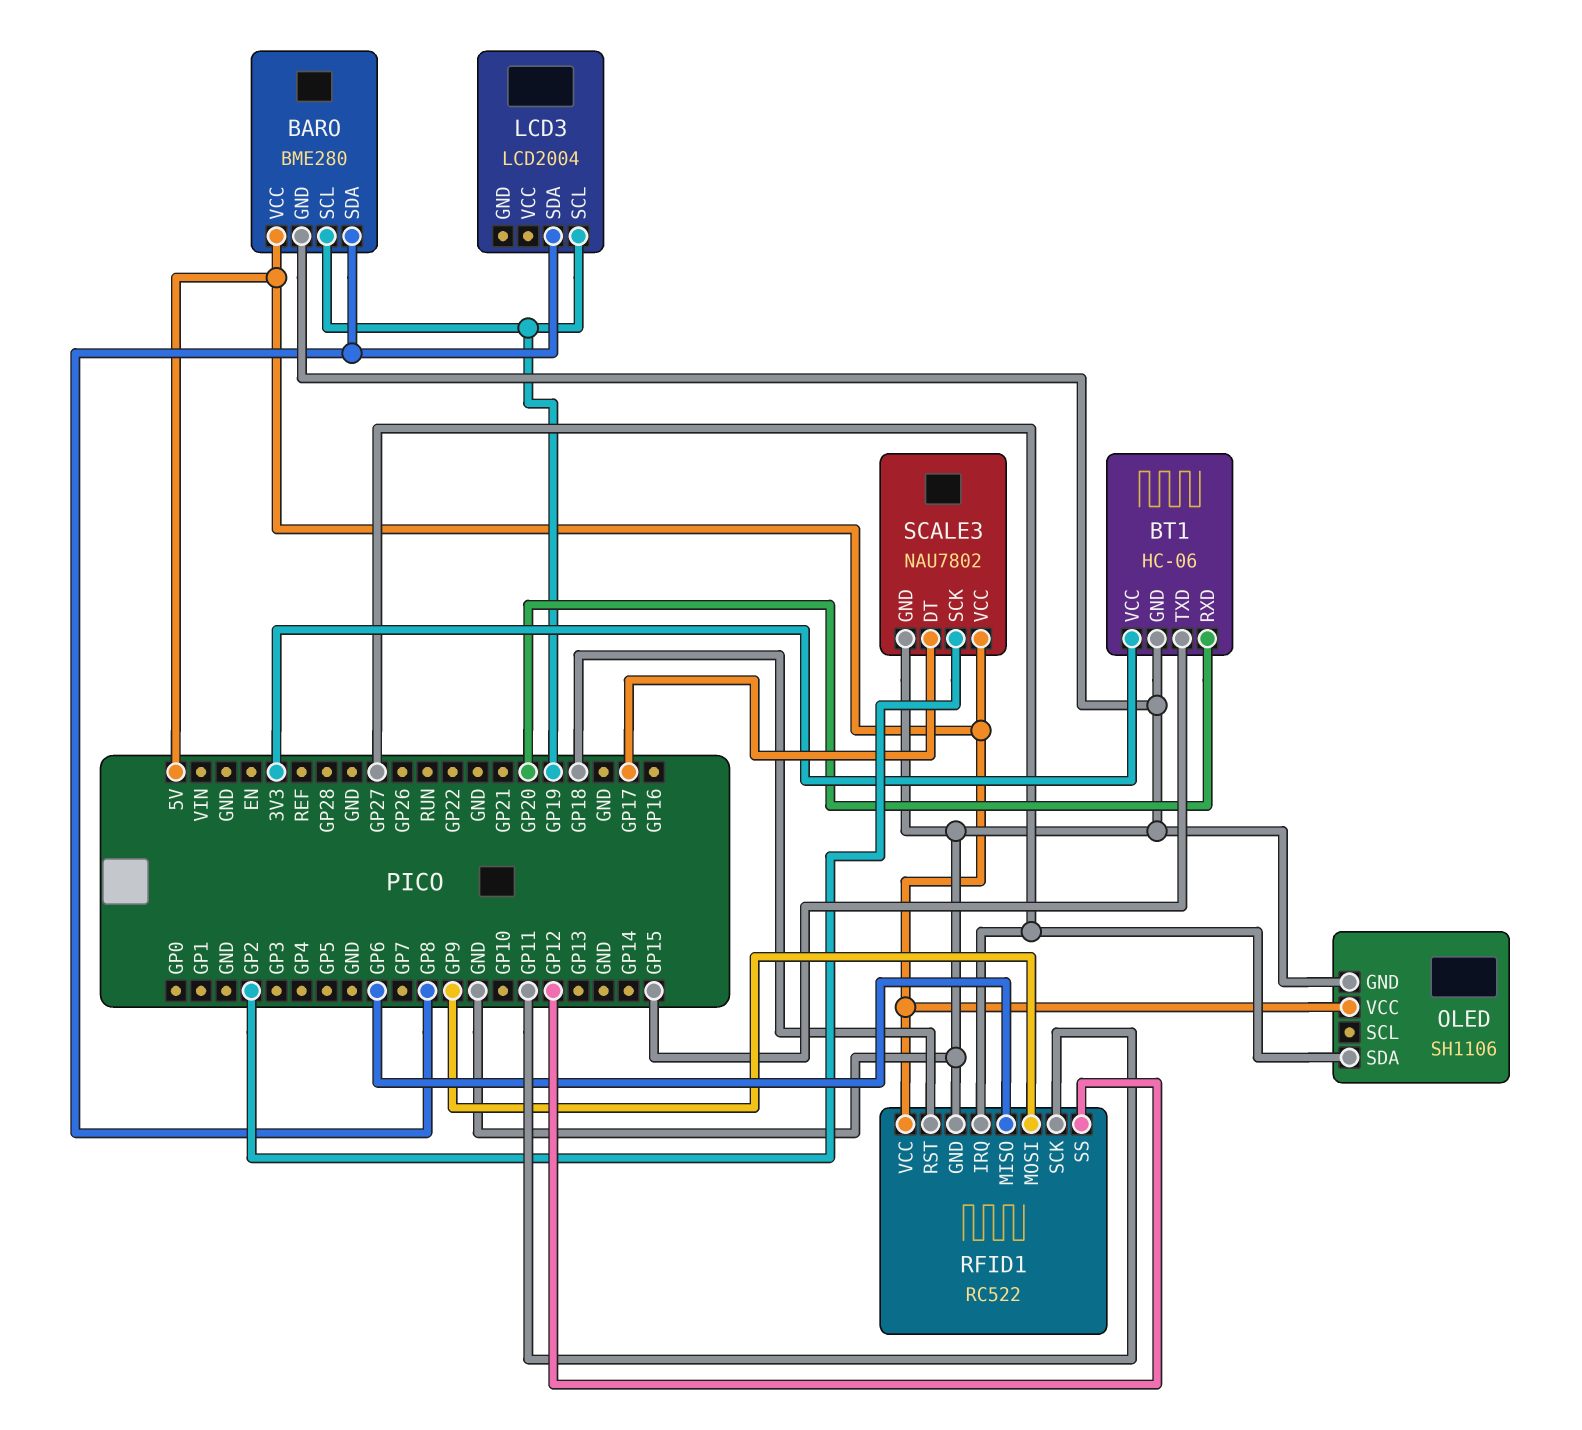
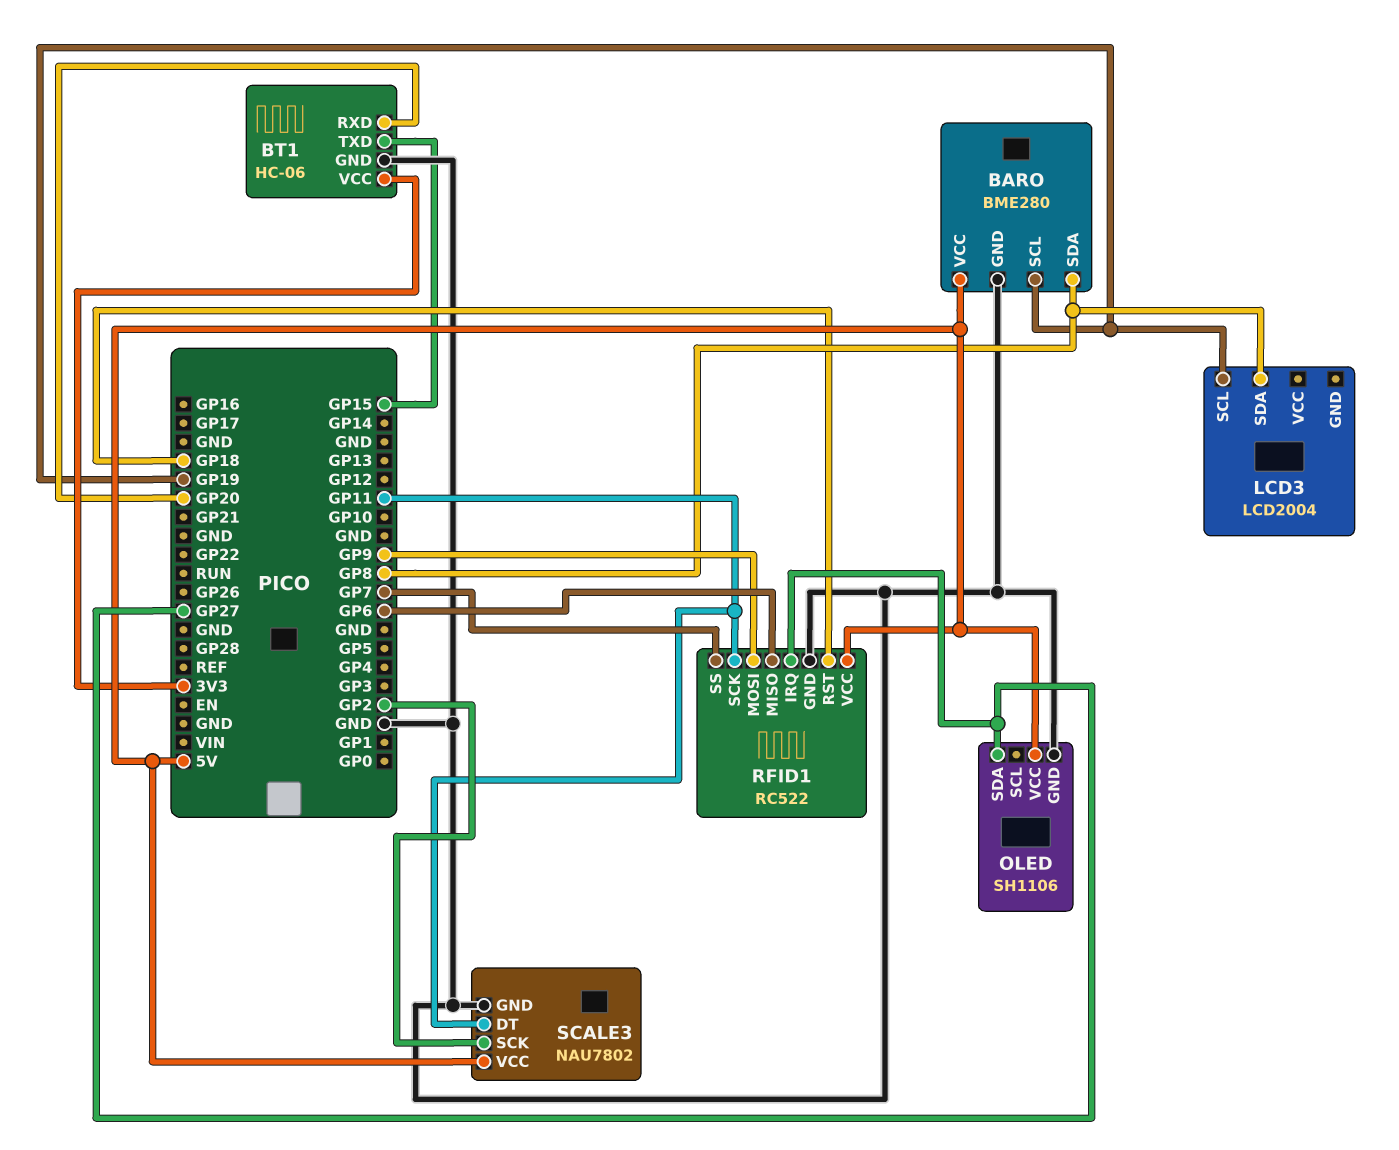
RFID1 pin SS: GP12 -> GP7
SCALE3 pin DT: GP17 -> GP11

